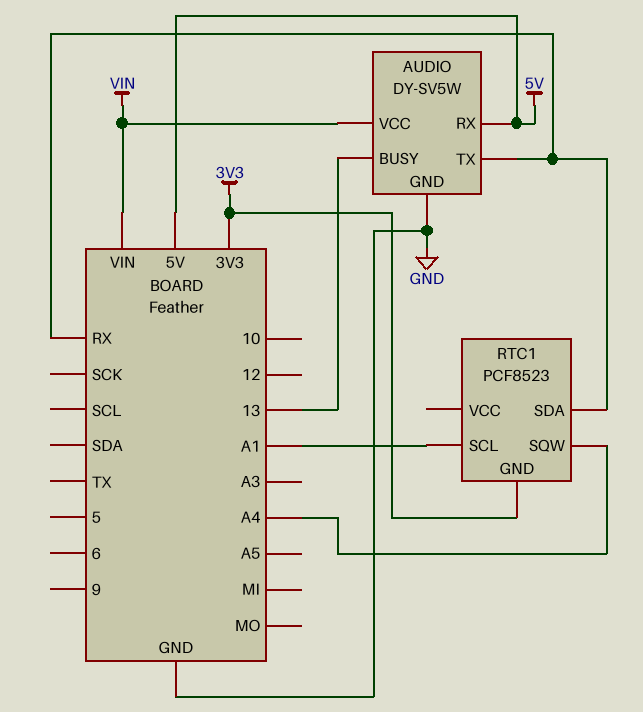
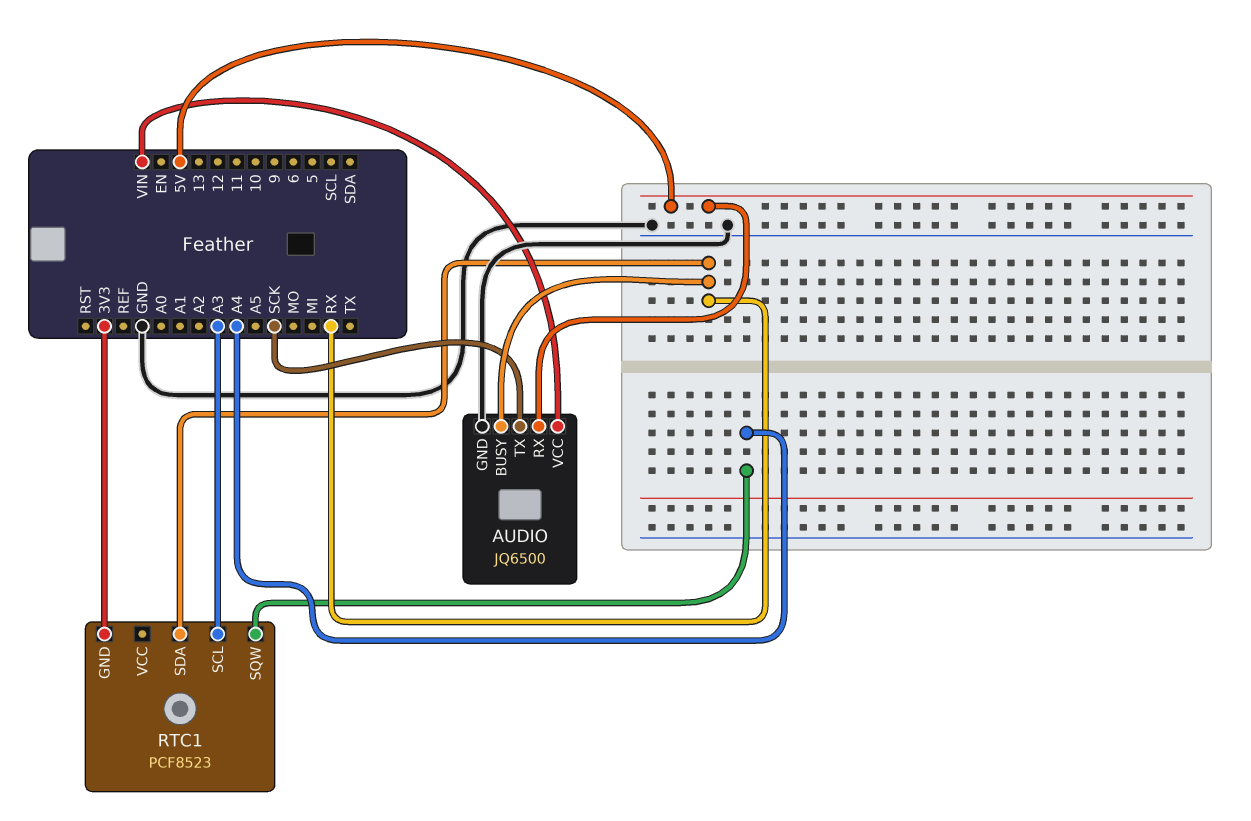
AUDIO: DY-SV5W -> JQ6500
AUDIO pin BUSY: 13 -> RX
AUDIO pin TX: RX -> SCK
RTC1 pin SCL: A1 -> A3

